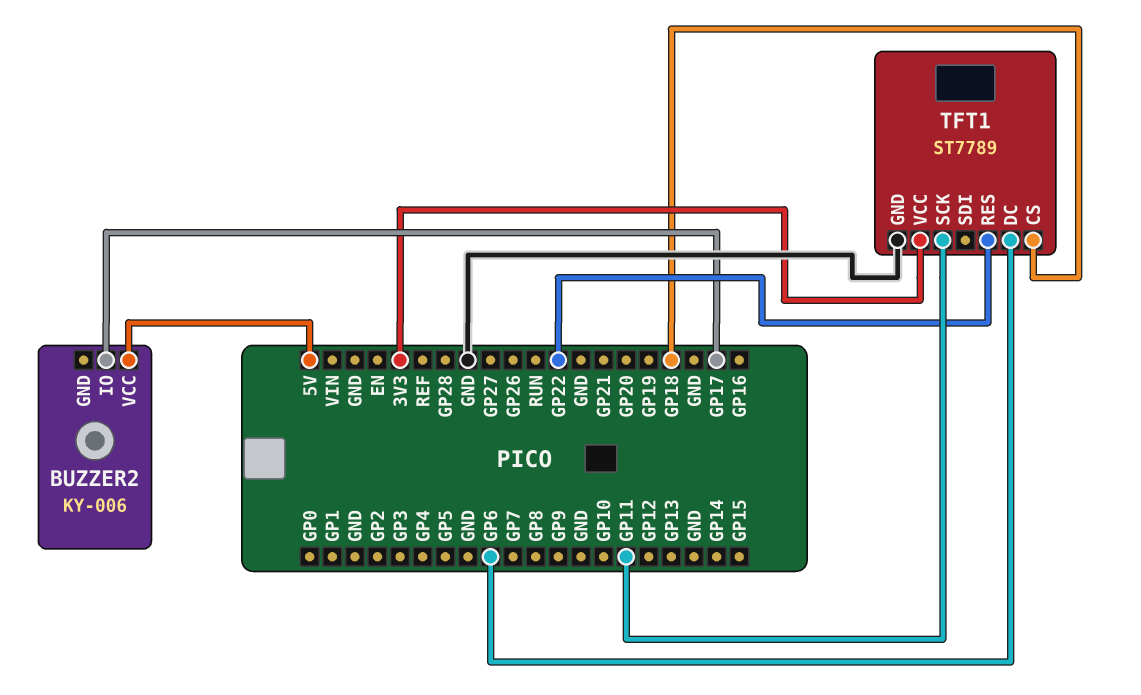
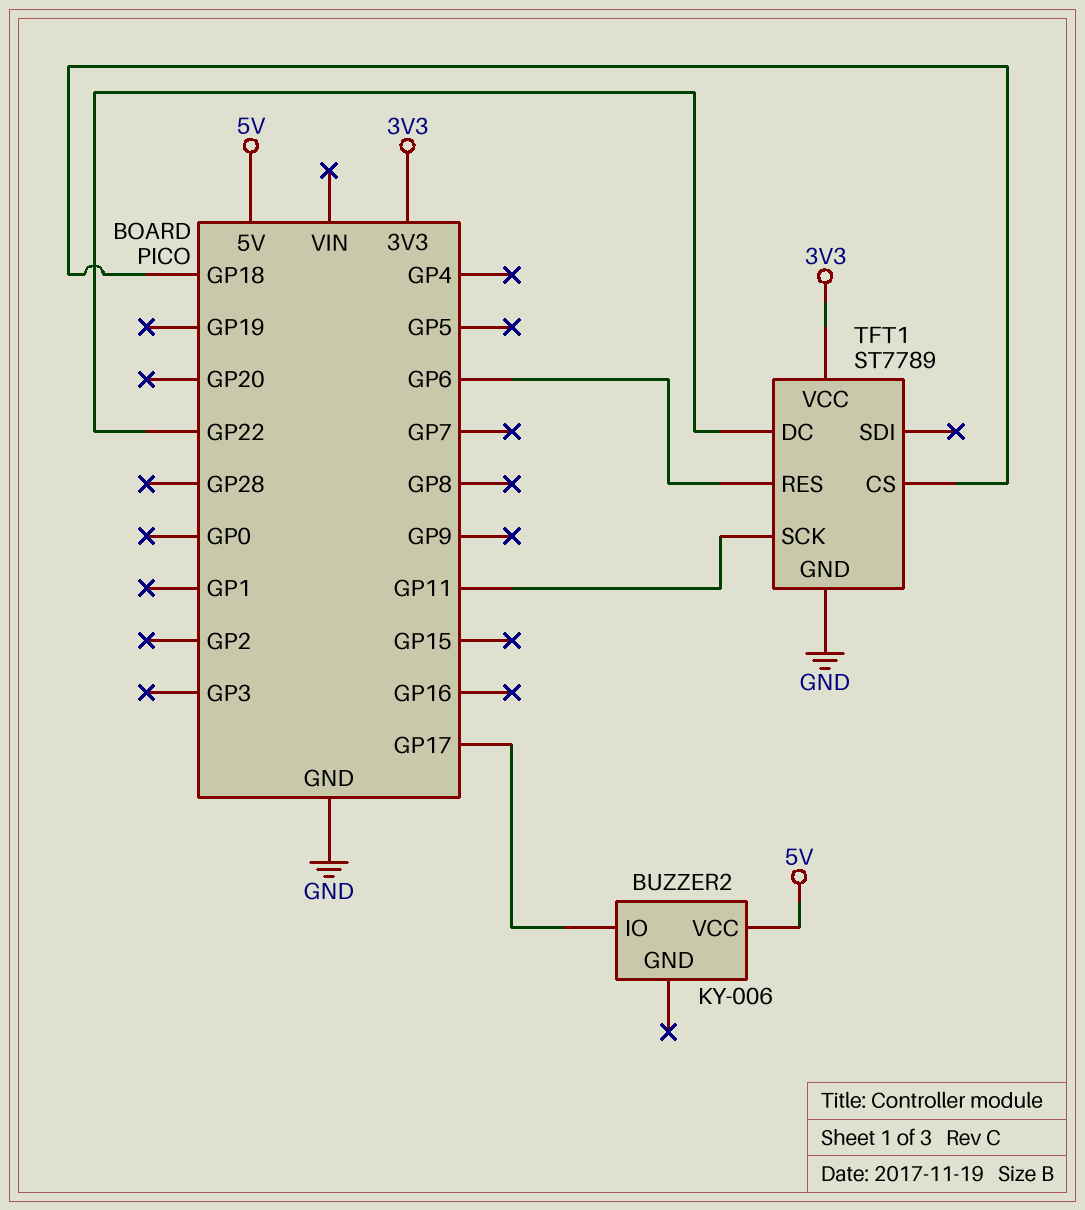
TFT1 pin DC: GP6 -> GP22
TFT1 pin RES: GP22 -> GP6

